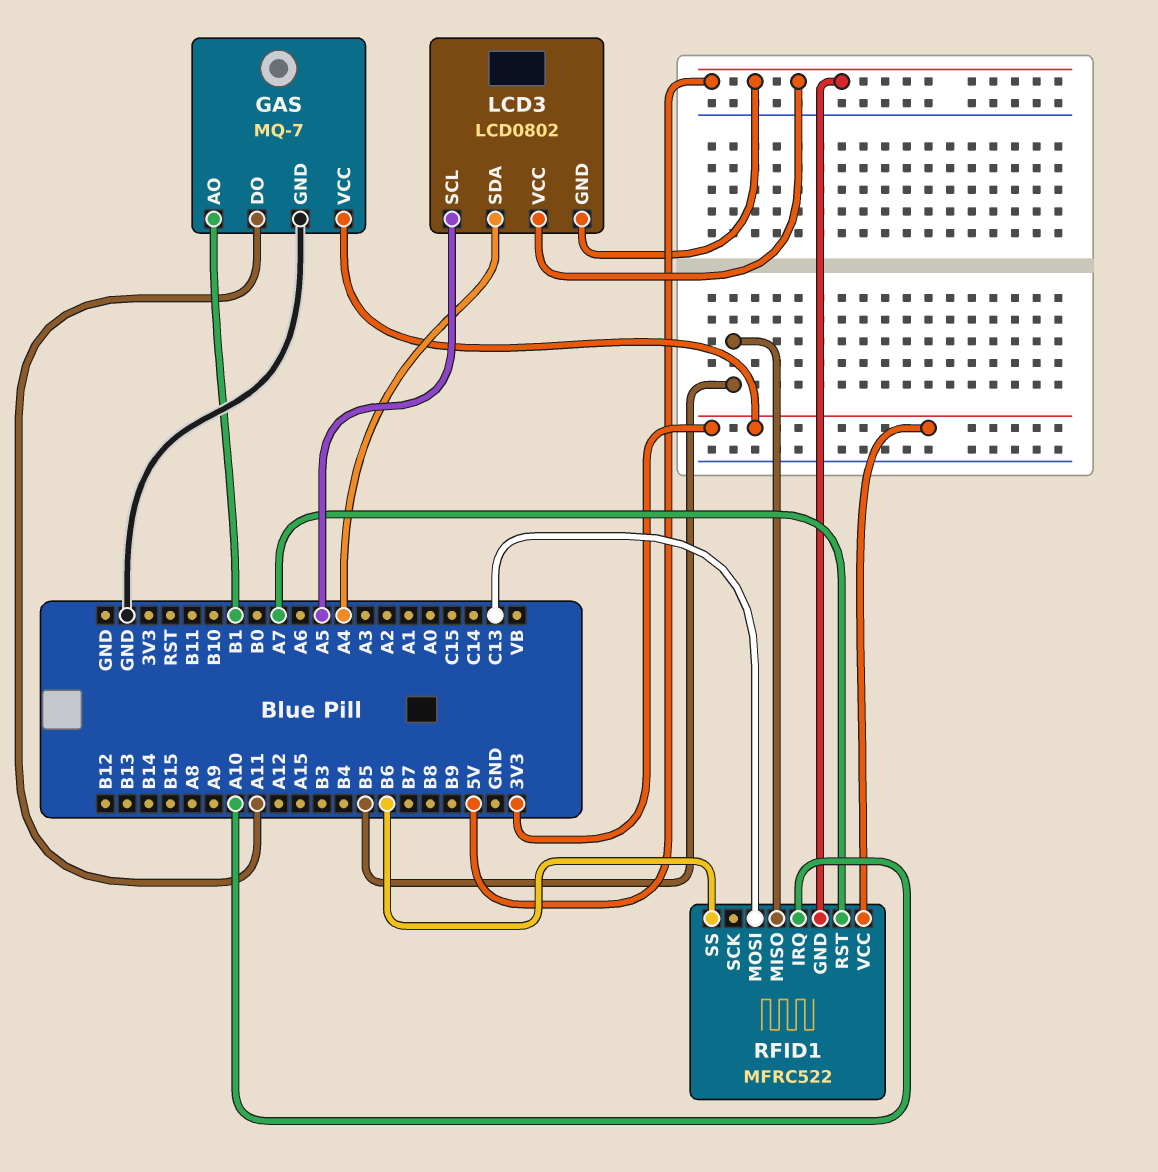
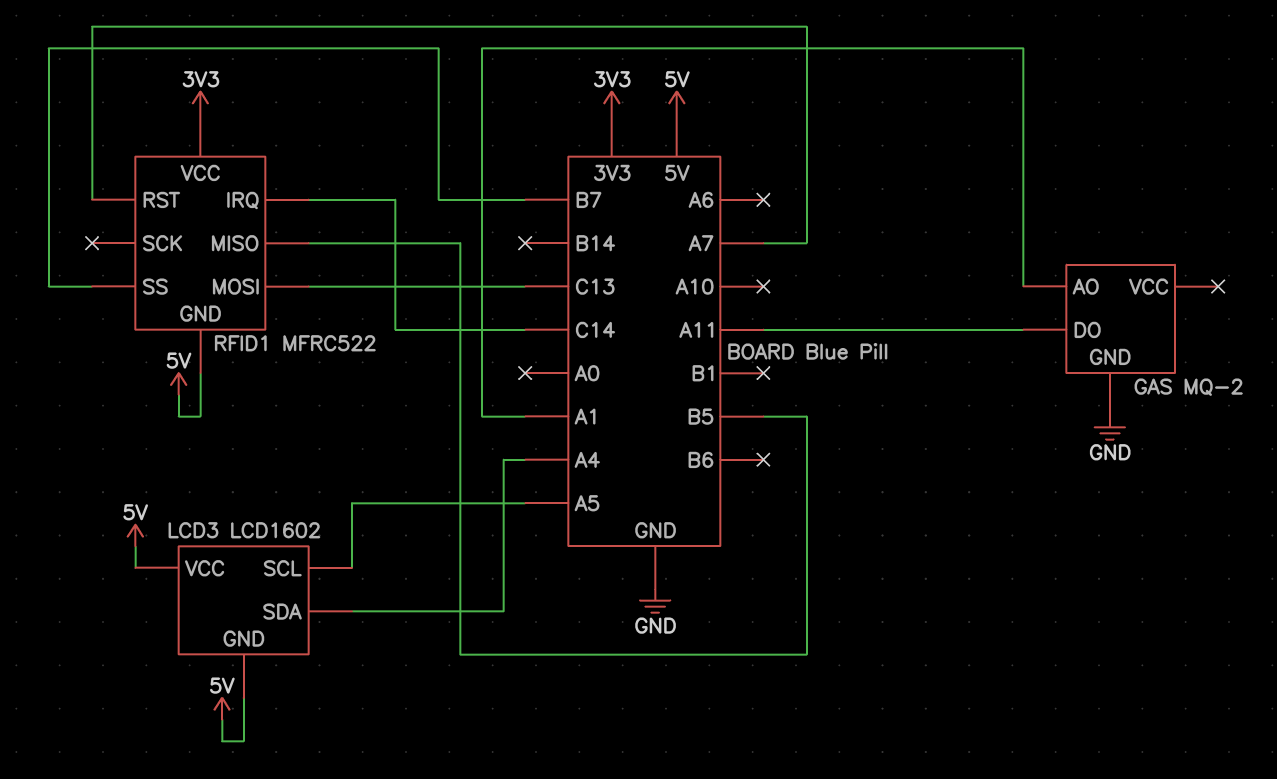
GAS: MQ-7 -> MQ-2
GAS pin AO: B1 -> A1
GAS pin VCC: 3V3 -> none
LCD3: LCD0802 -> LCD1602
RFID1 pin IRQ: A10 -> C14
RFID1 pin SS: B6 -> B7

